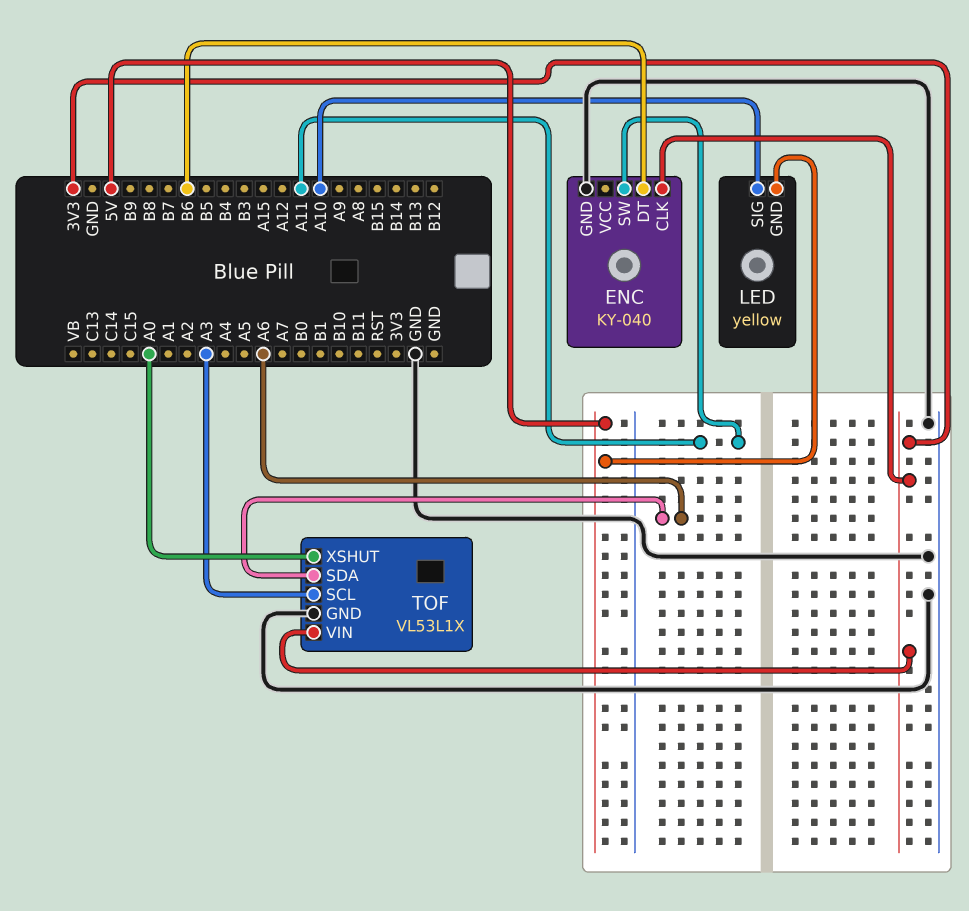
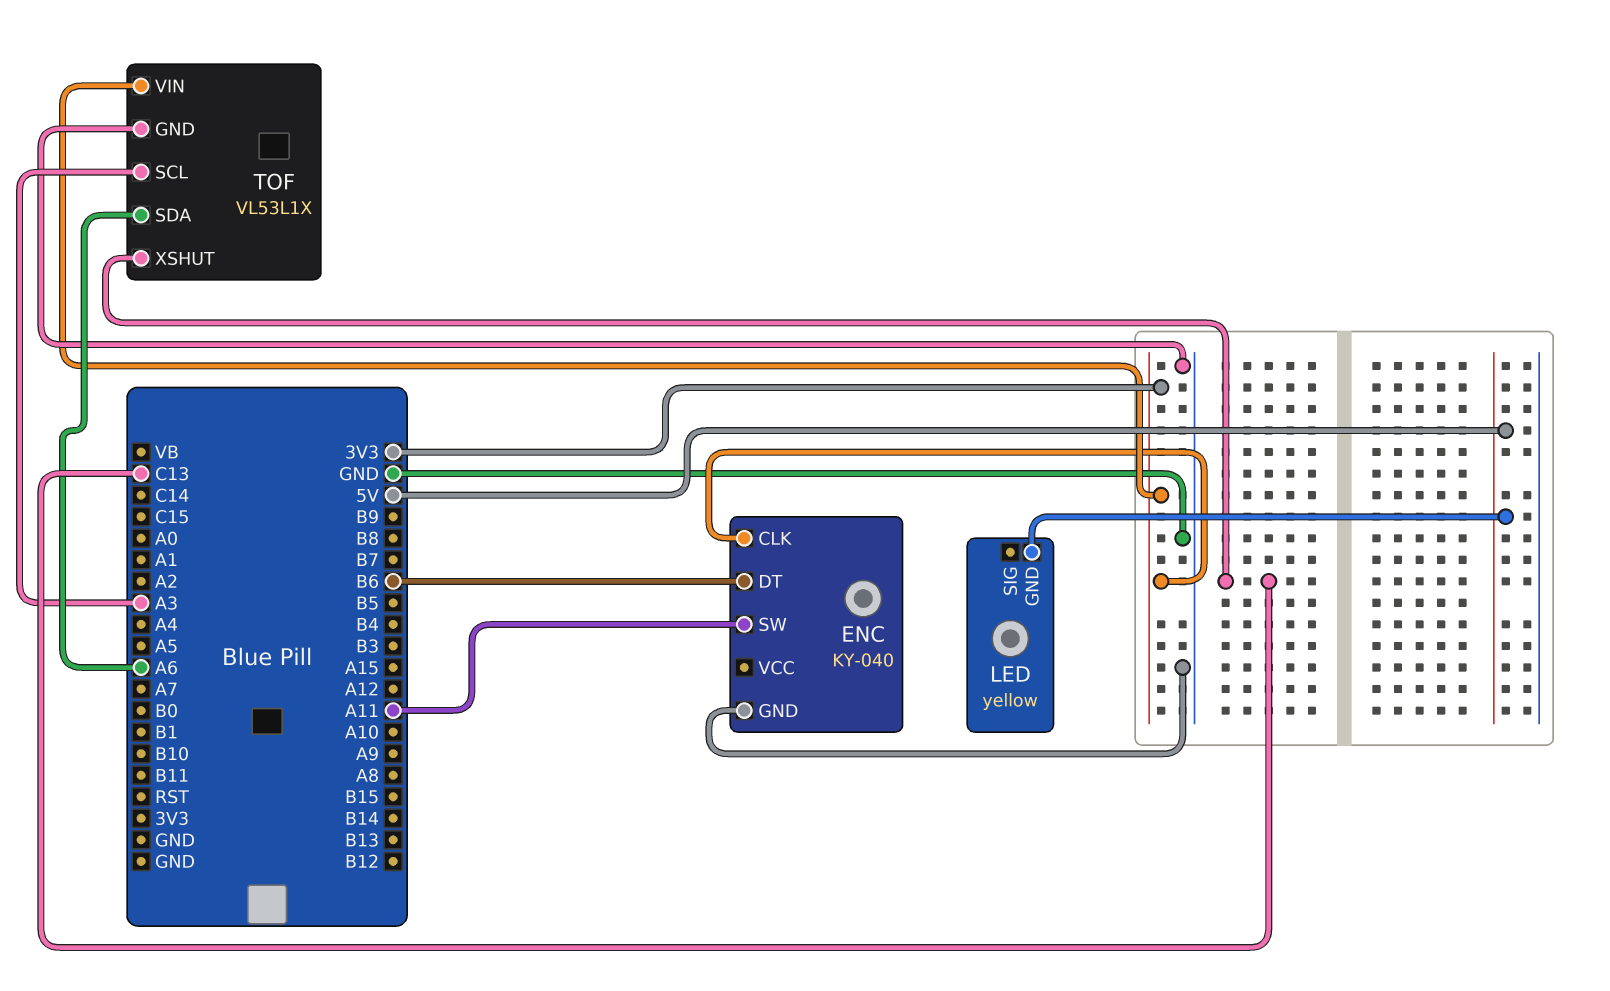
LED pin SIG: A10 -> none
TOF pin XSHUT: A0 -> C13

